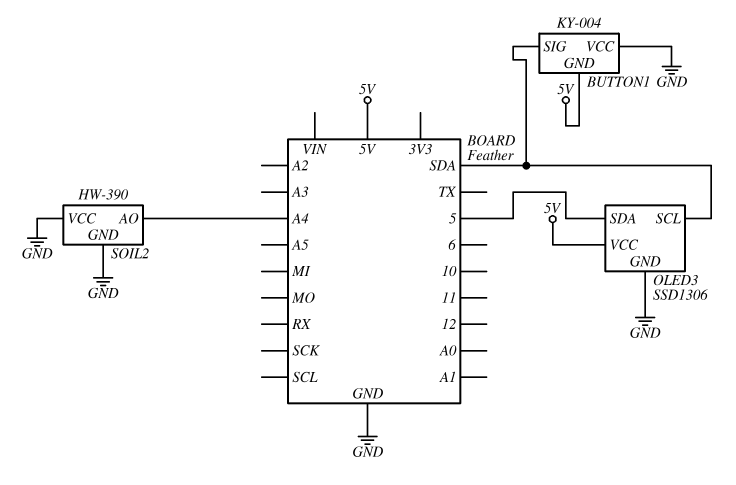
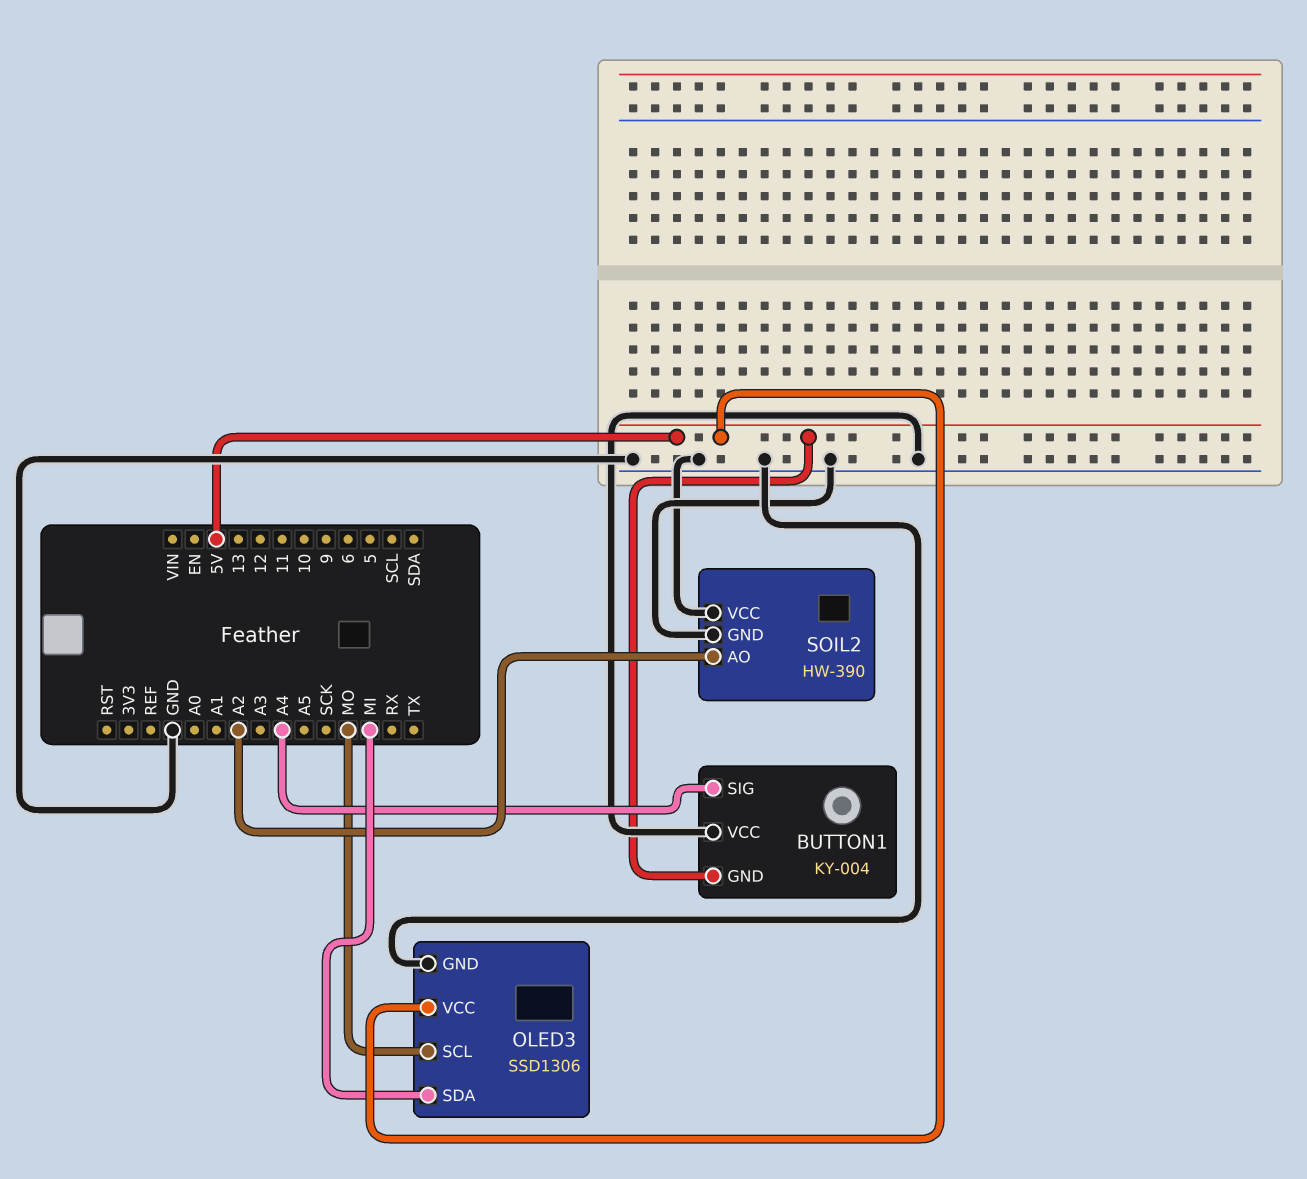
BUTTON1 pin SIG: SDA -> A4
OLED3 pin SCL: SDA -> MO
OLED3 pin SDA: 5 -> MI
SOIL2 pin AO: A4 -> A2

